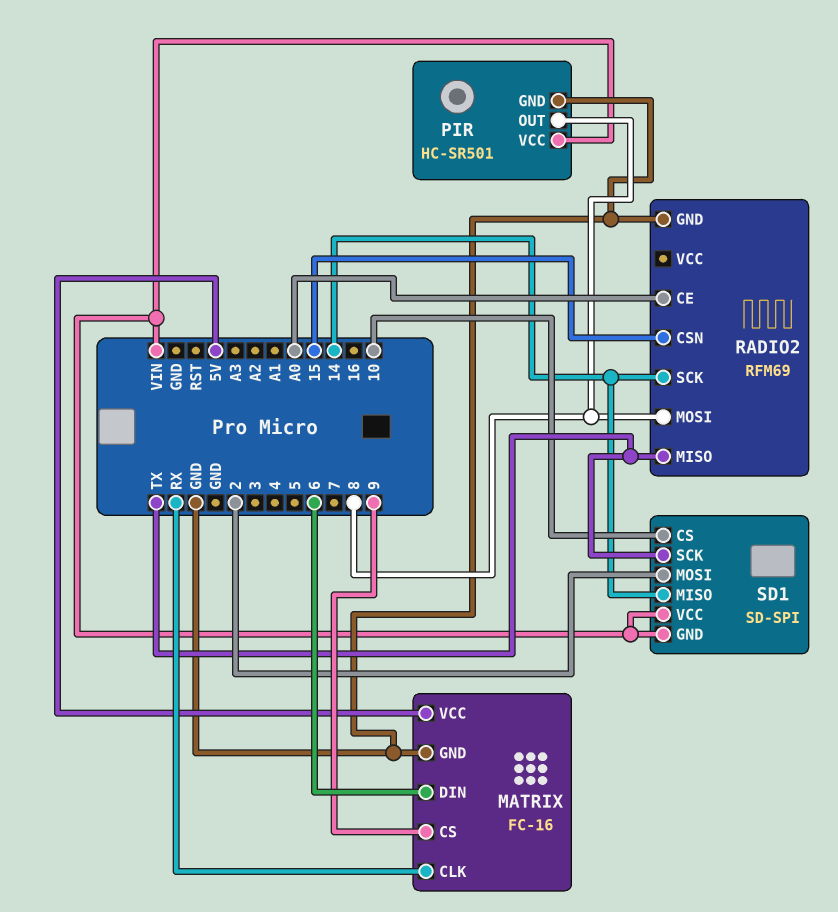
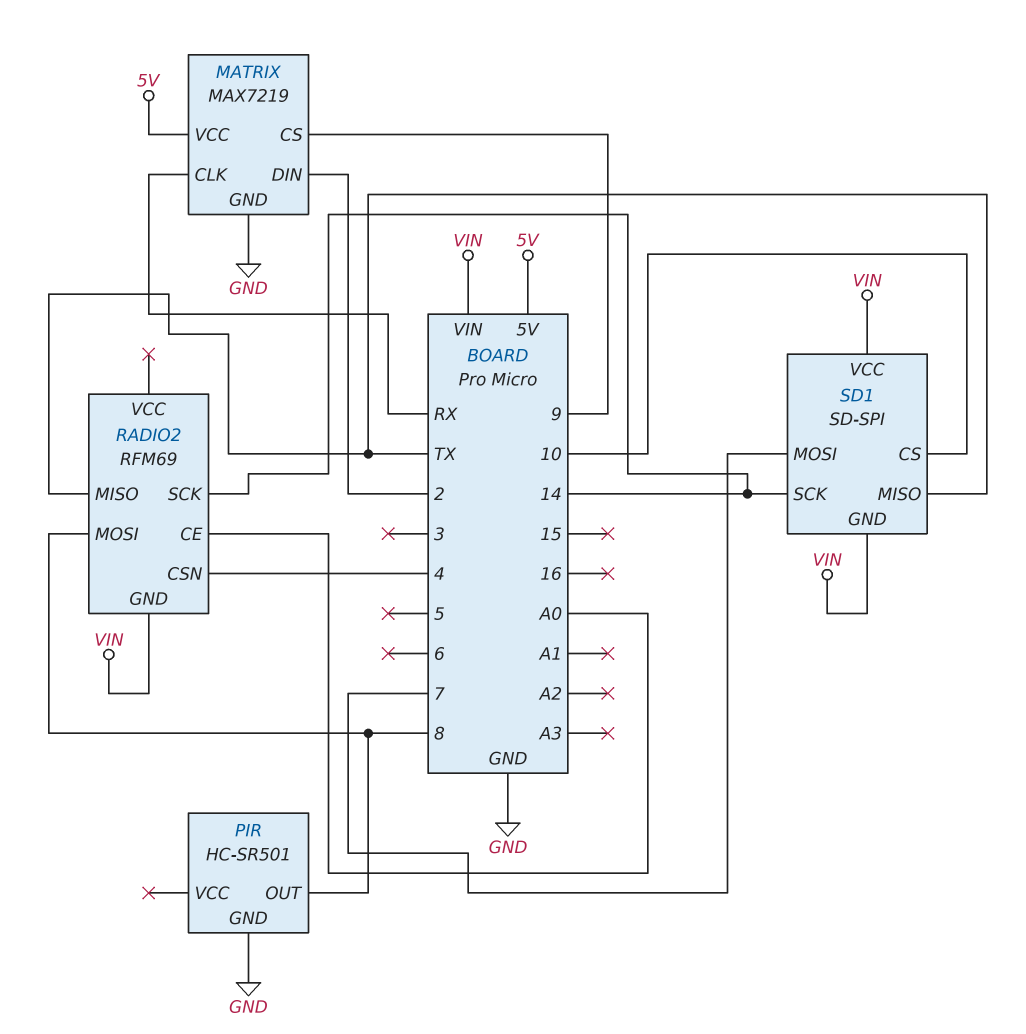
MATRIX: FC-16 -> MAX7219
MATRIX pin DIN: 6 -> 2
PIR pin VCC: VIN -> none
RADIO2 pin CSN: 15 -> 4
RADIO2 pin GND: GND -> VIN
SD1 pin MISO: 14 -> TX
SD1 pin MOSI: 2 -> 7
SD1 pin SCK: TX -> 14

